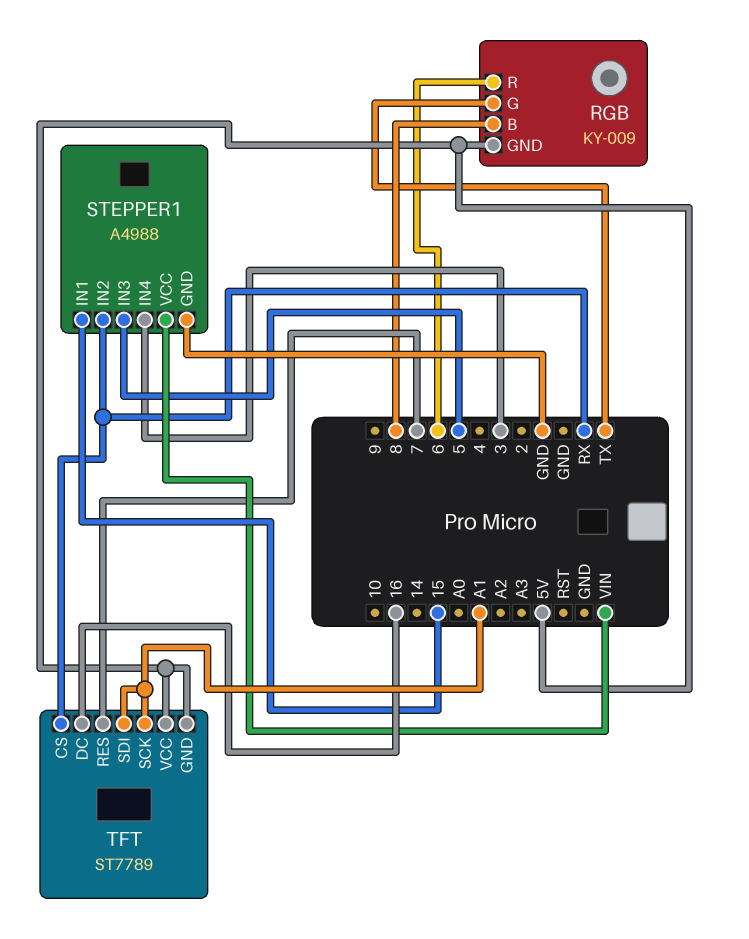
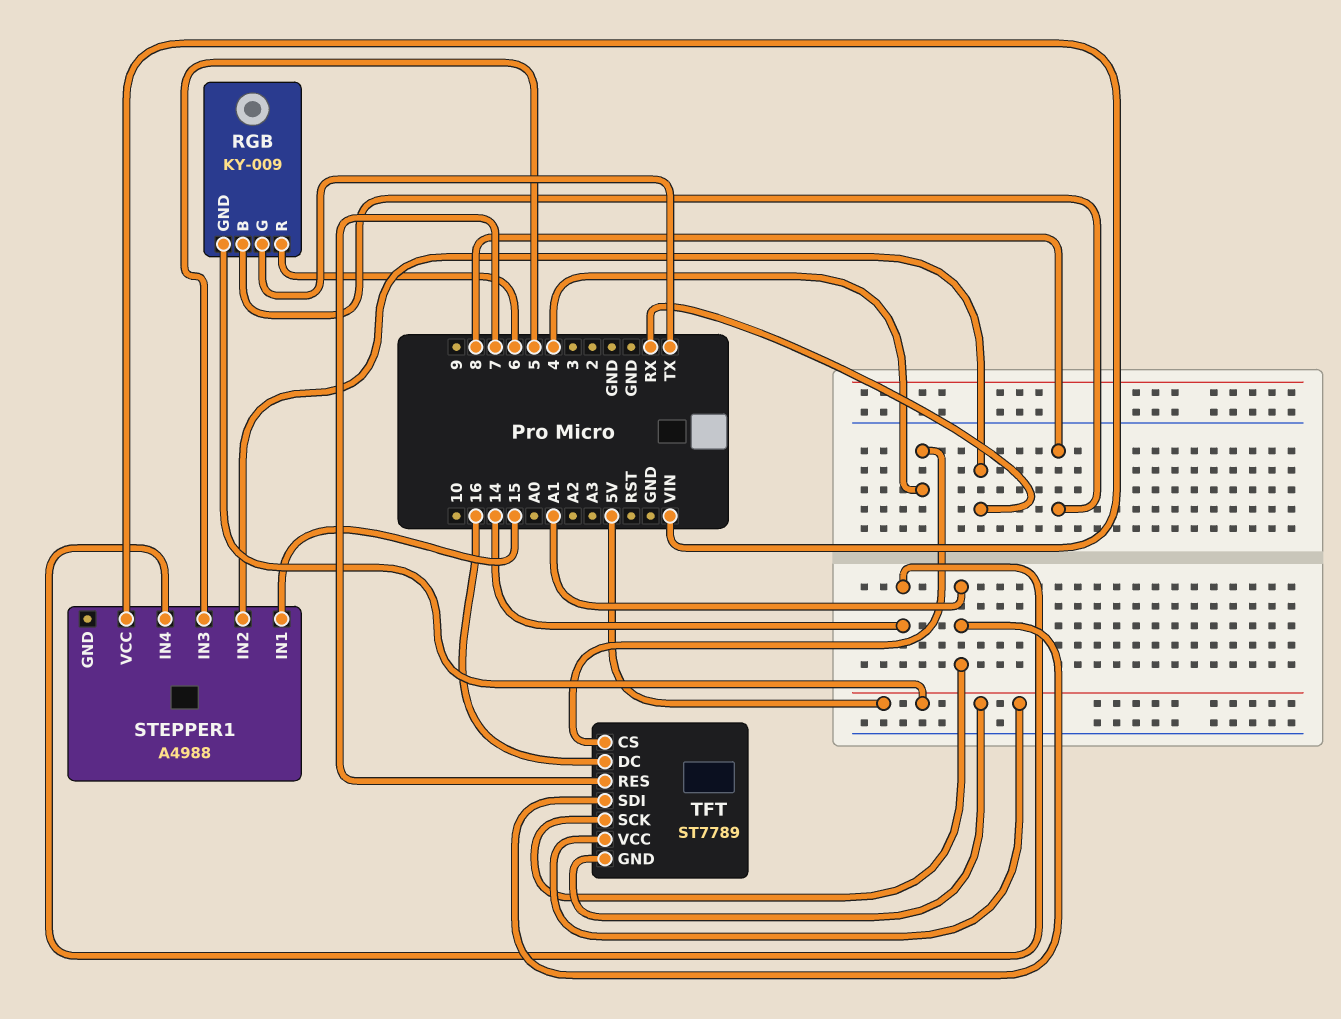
STEPPER1 pin GND: GND -> none
STEPPER1 pin IN4: 3 -> 14
TFT pin CS: RX -> 4

